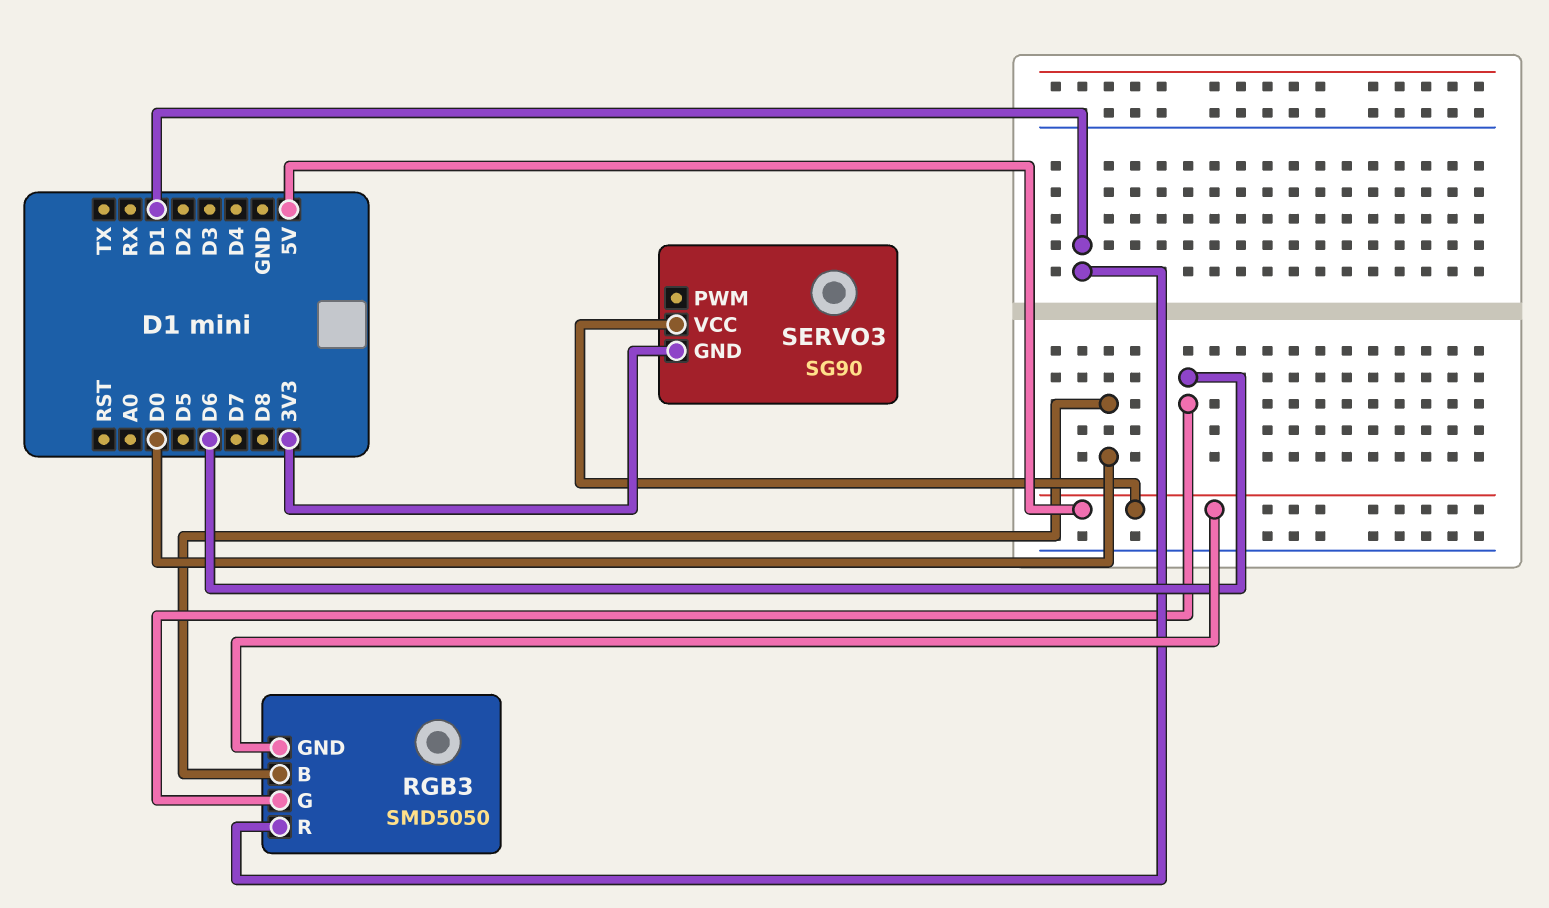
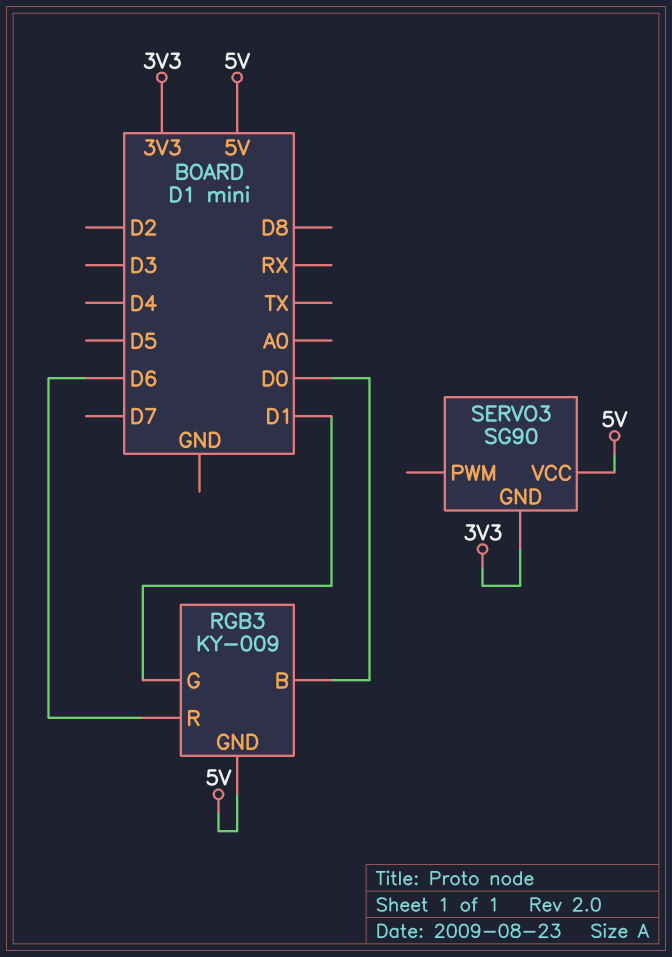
RGB3: SMD5050 -> KY-009
RGB3 pin G: D6 -> D1
RGB3 pin R: D1 -> D6

